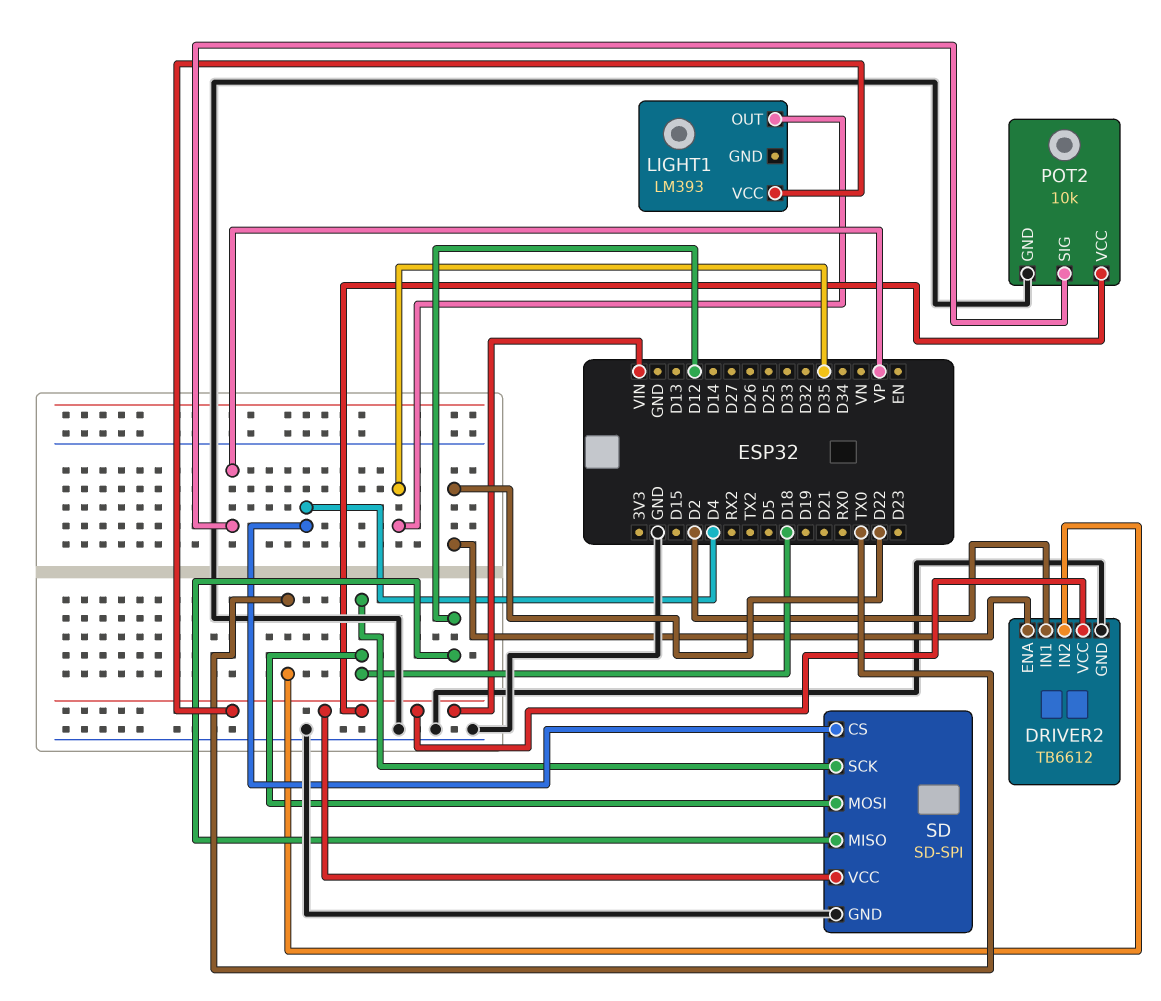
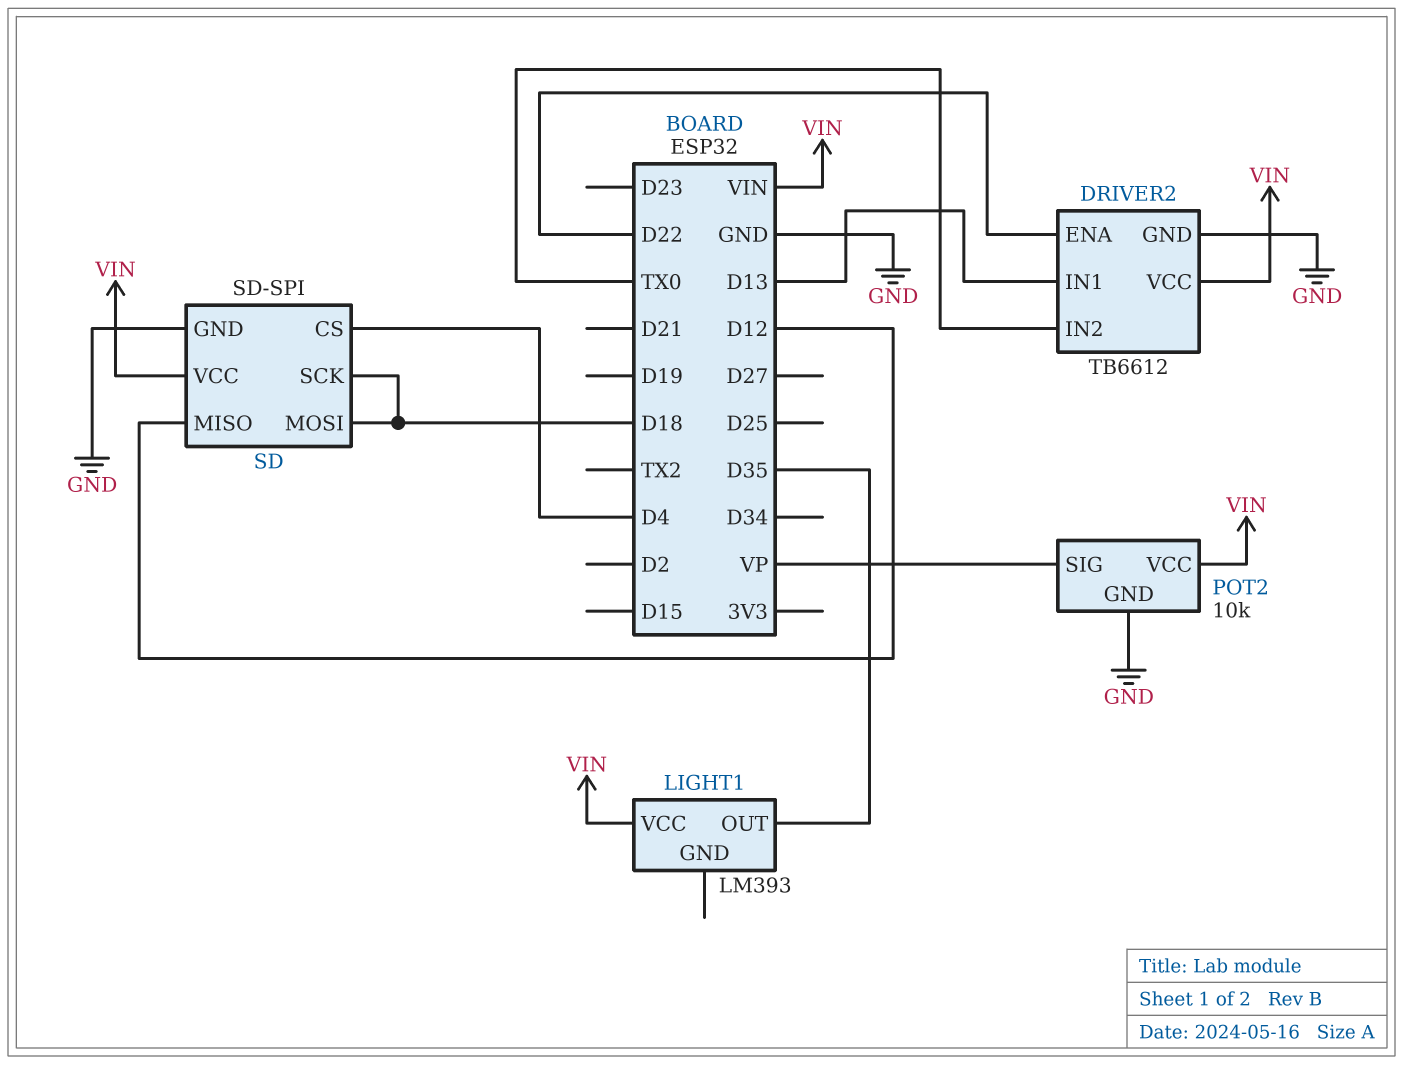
DRIVER2 pin IN1: D2 -> D13

